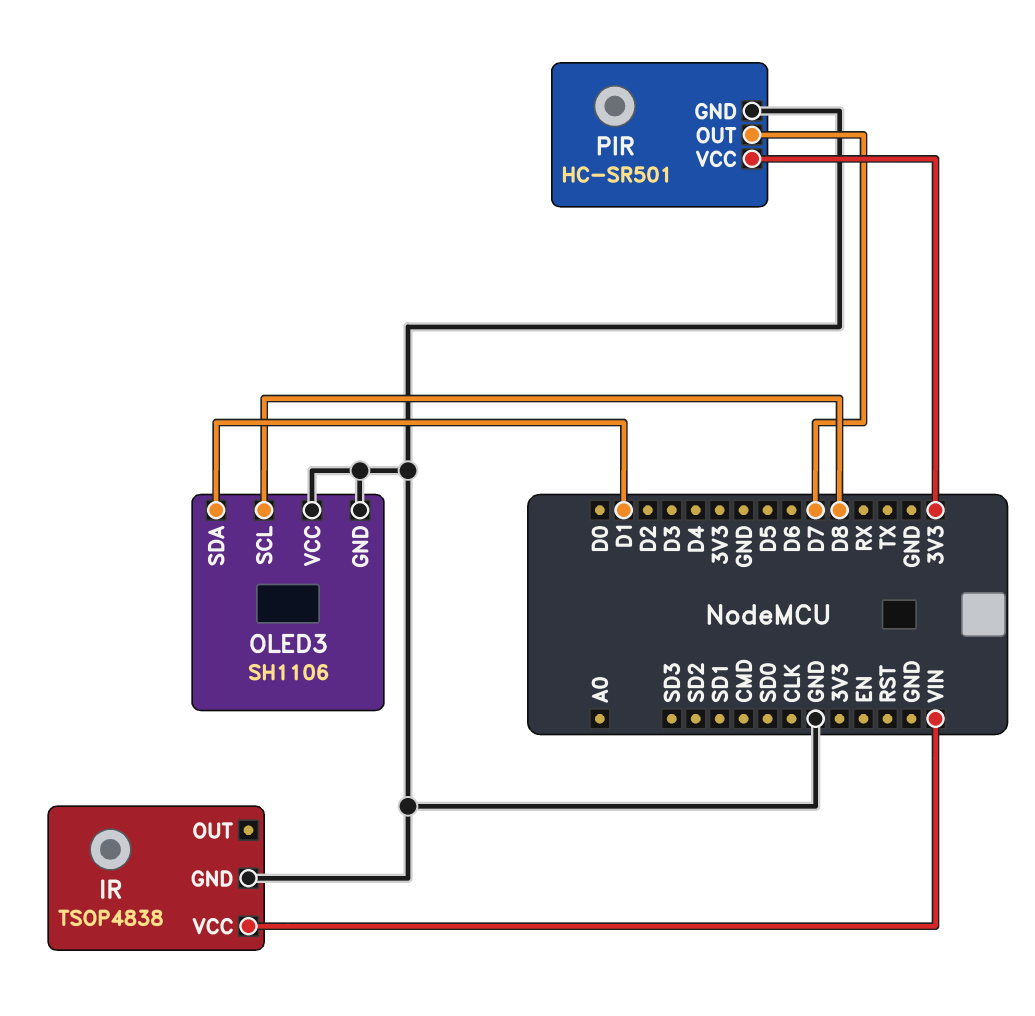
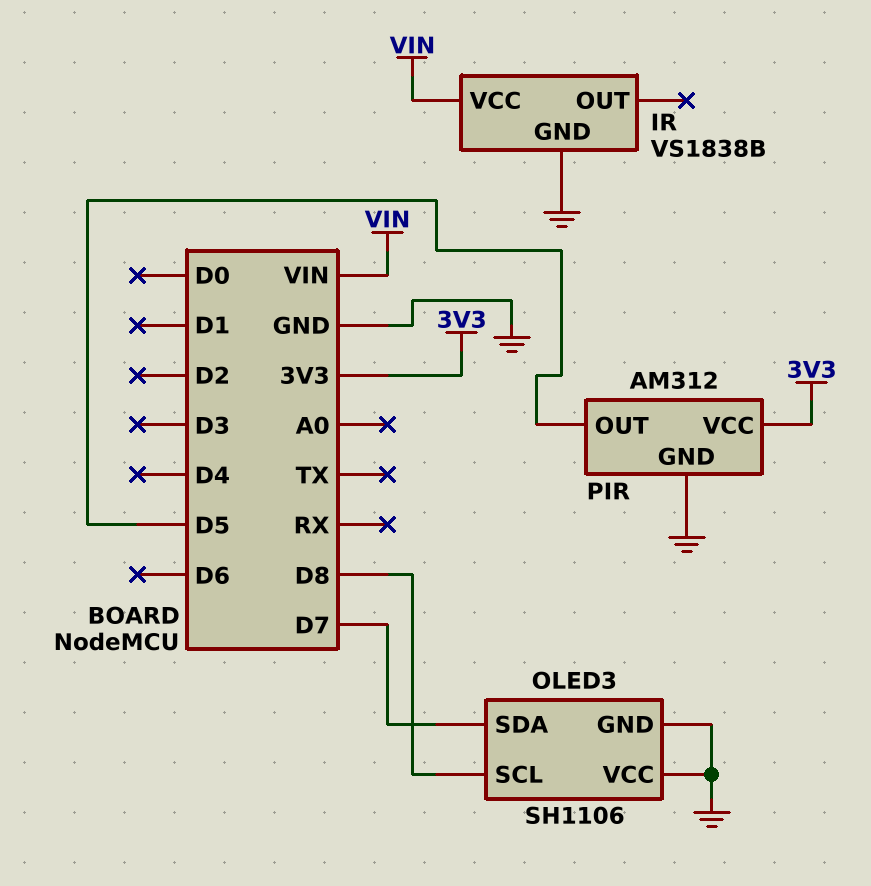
IR: TSOP4838 -> VS1838B
OLED3 pin SDA: D1 -> D7
PIR: HC-SR501 -> AM312
PIR pin OUT: D7 -> D5

